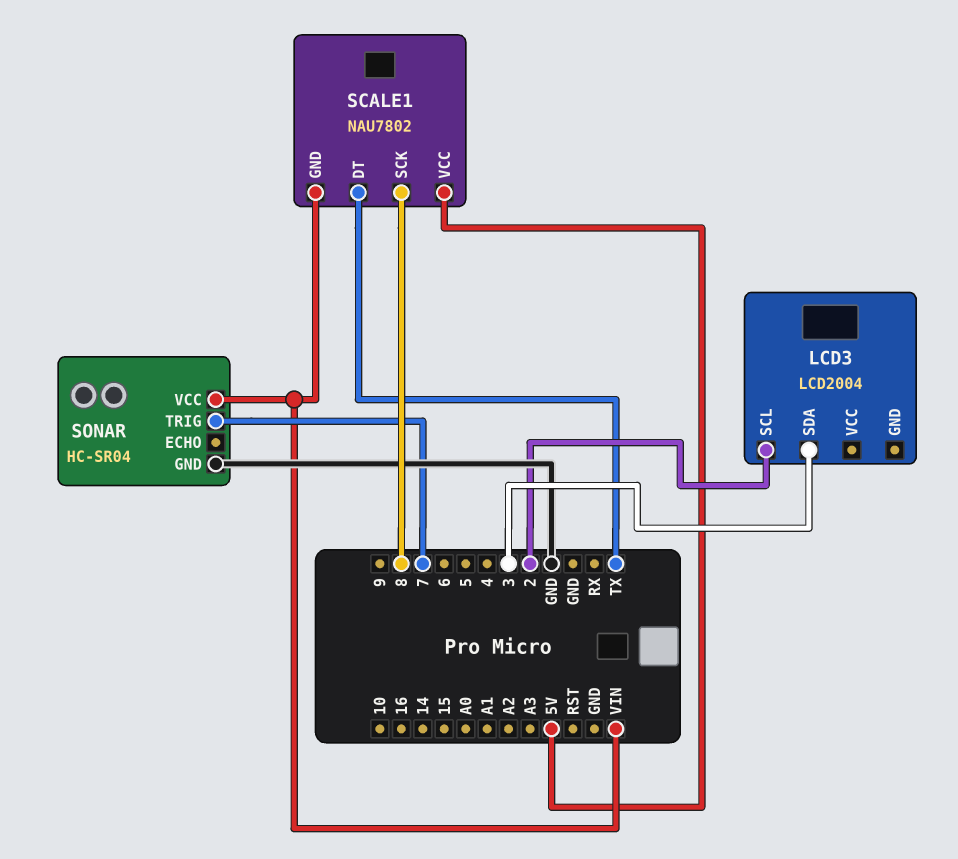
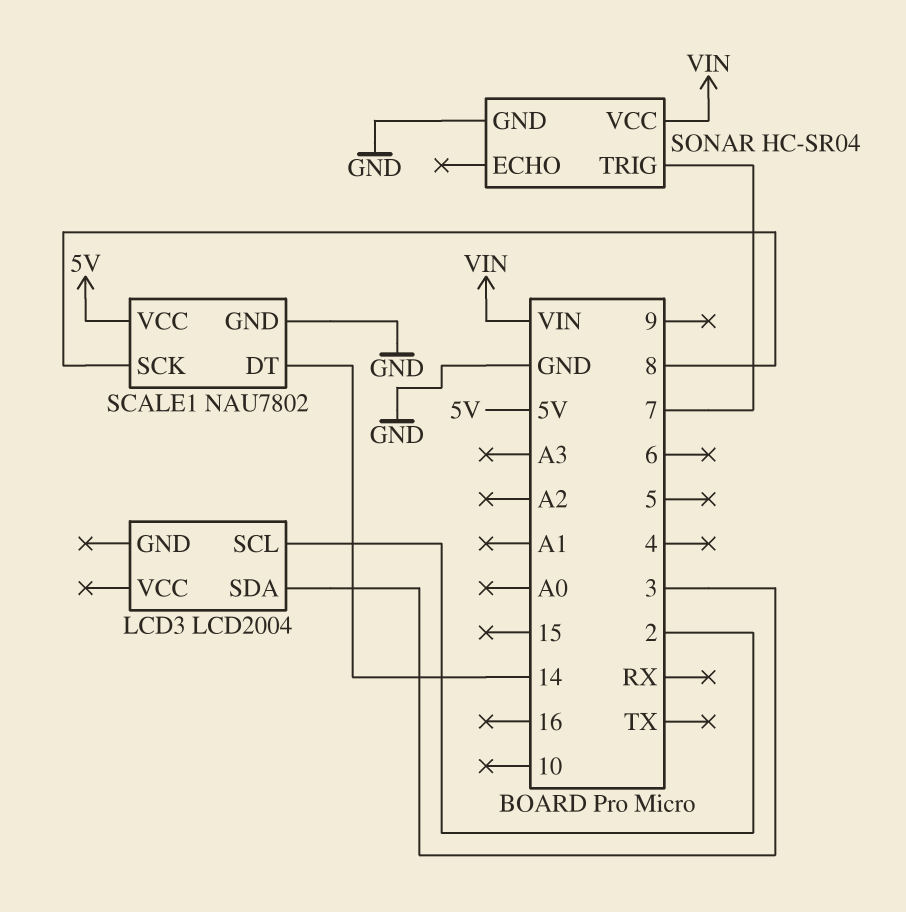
SCALE1 pin DT: TX -> 14
SCALE1 pin GND: VIN -> GND

